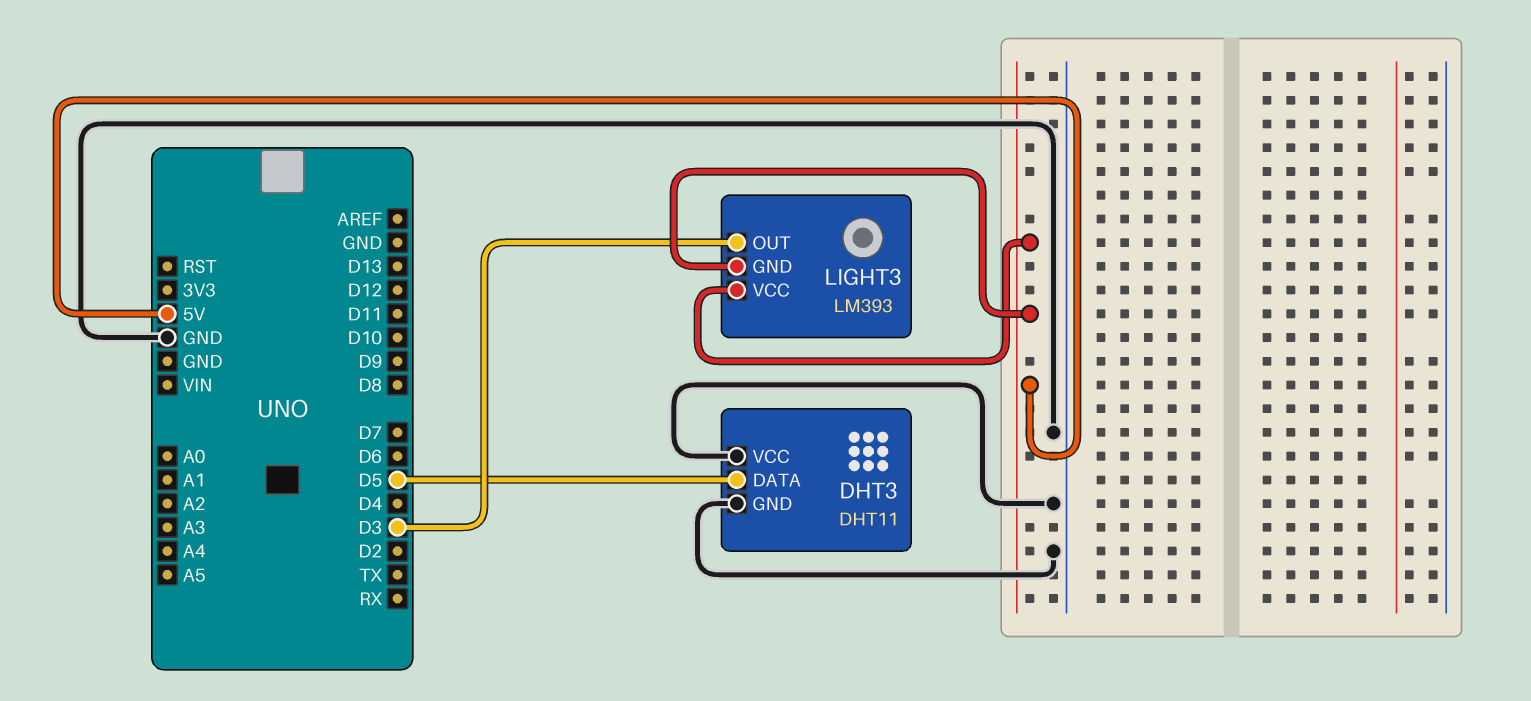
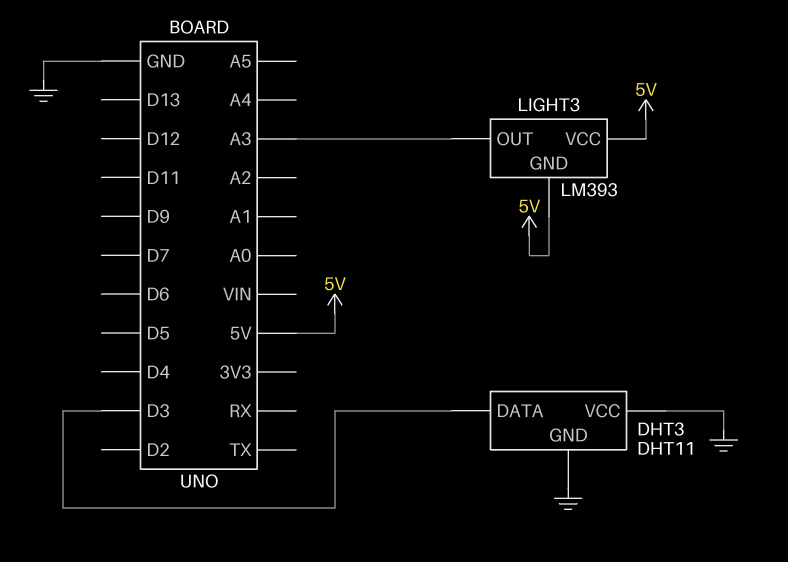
DHT3 pin DATA: D5 -> D3
LIGHT3 pin OUT: D3 -> A3

